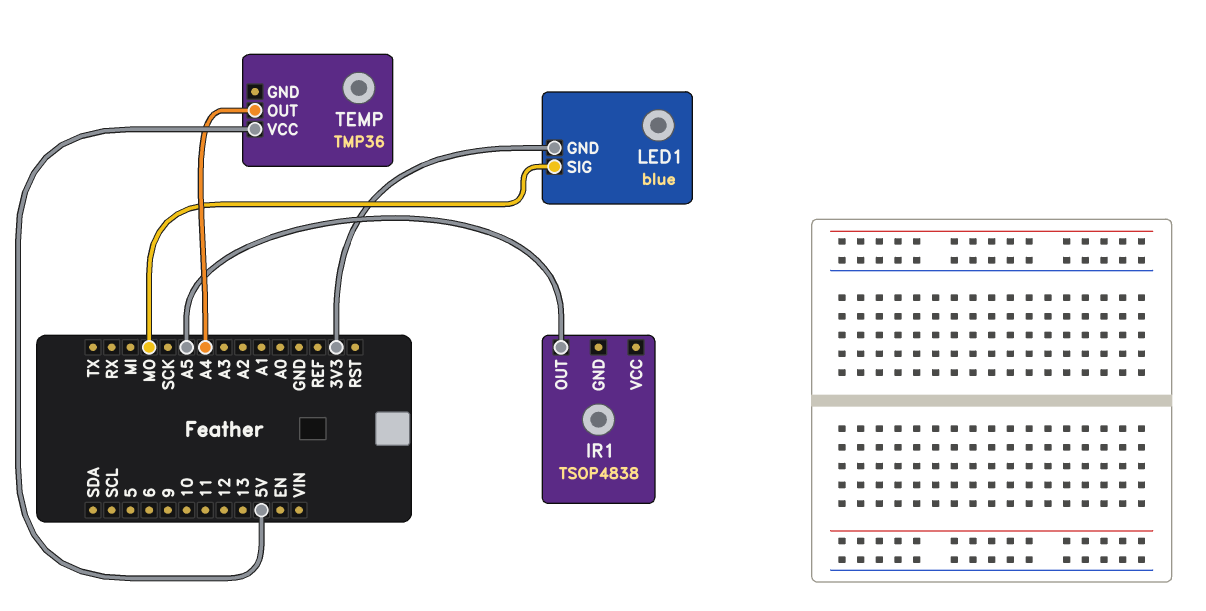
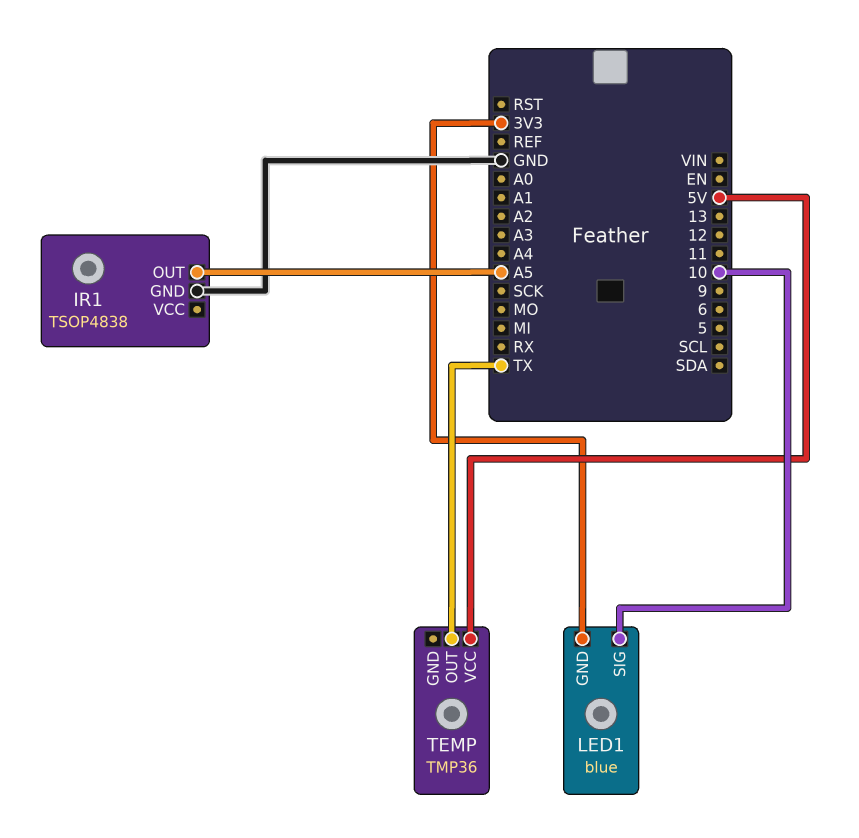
IR1 pin GND: none -> GND
LED1 pin SIG: MO -> 10
TEMP pin OUT: A4 -> TX

